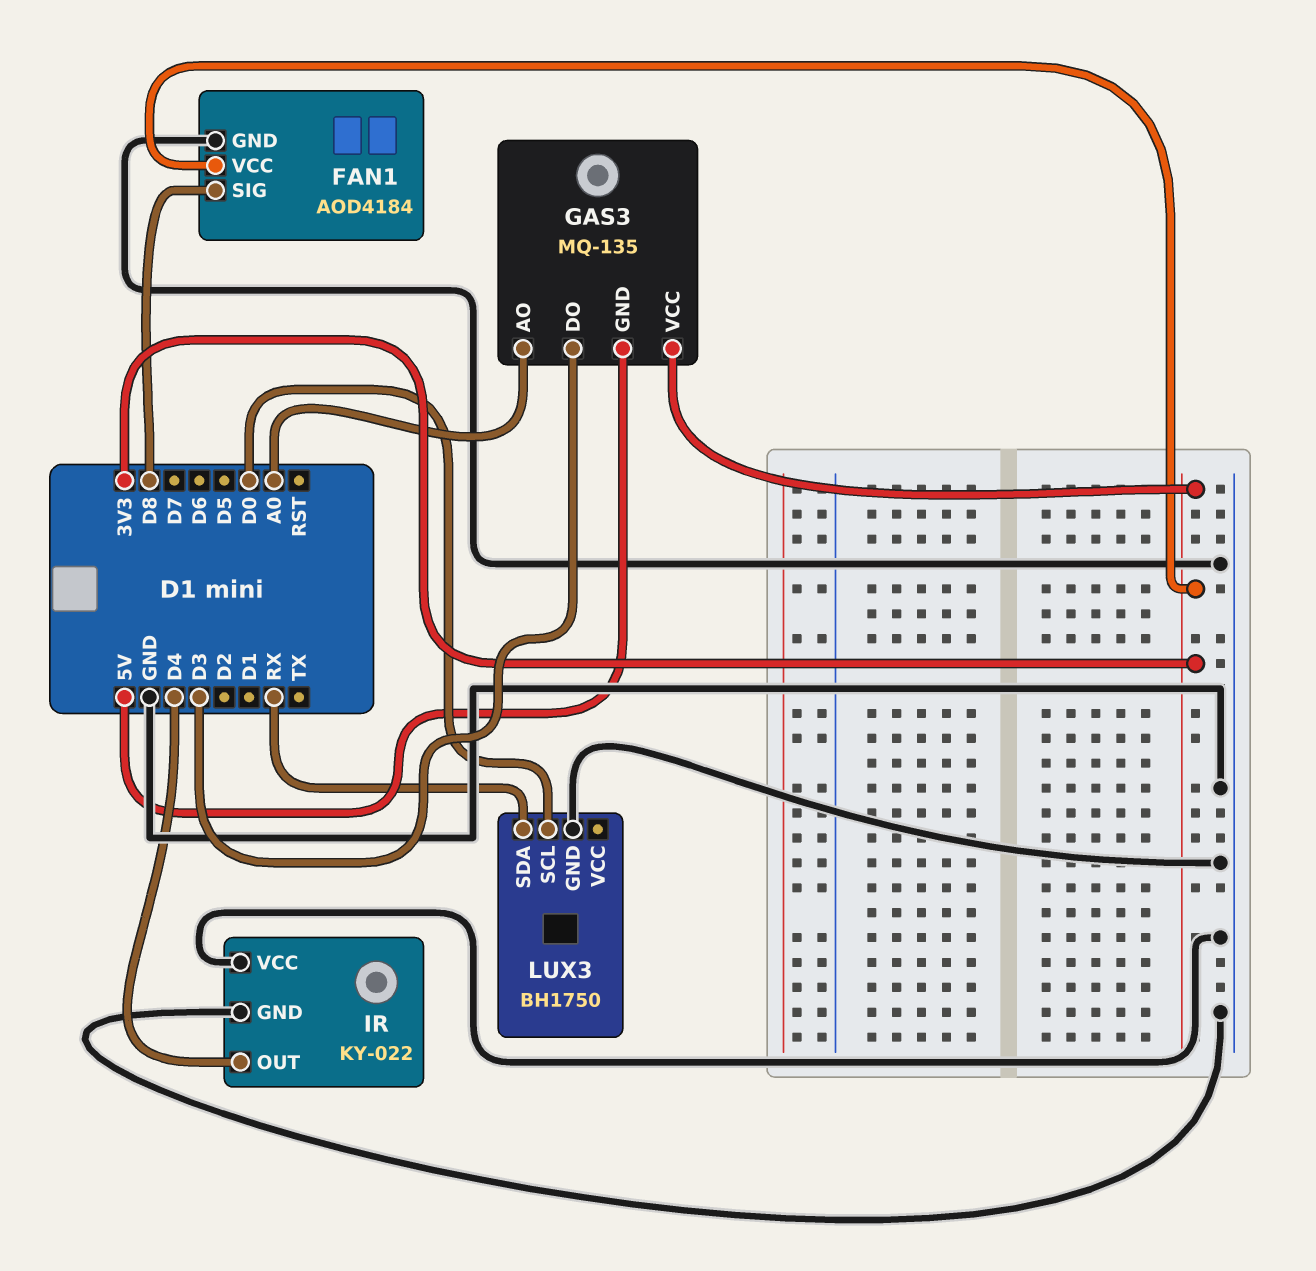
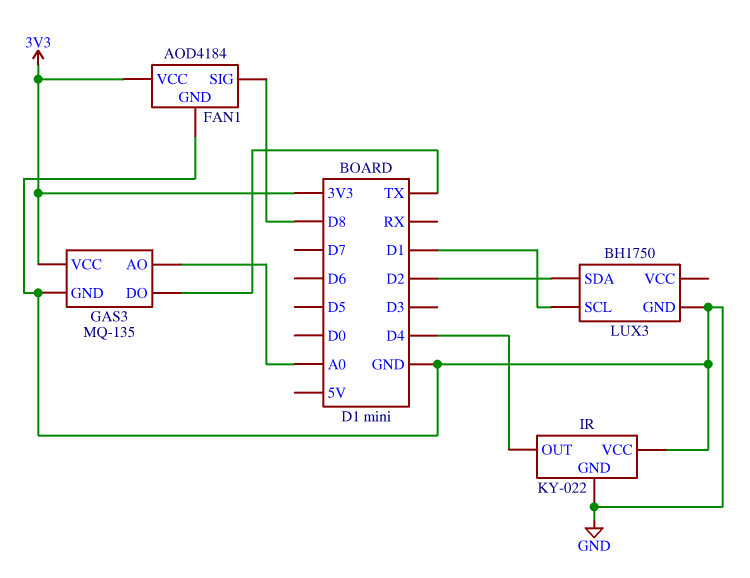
GAS3 pin DO: D3 -> TX
GAS3 pin GND: 5V -> GND
LUX3 pin SCL: D0 -> D1
LUX3 pin SDA: RX -> D2

